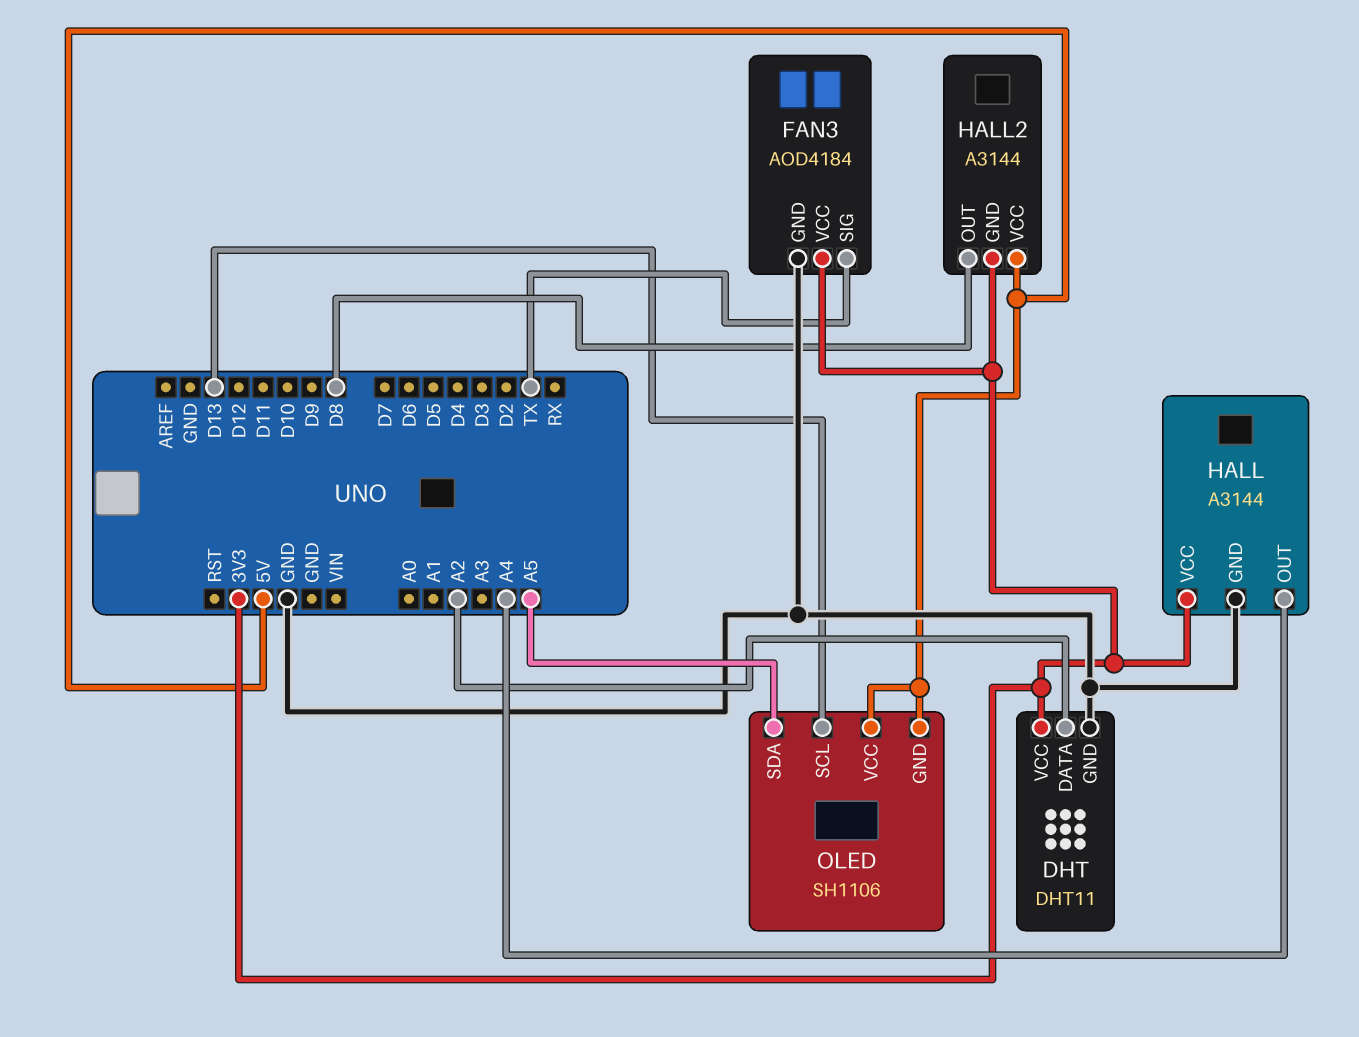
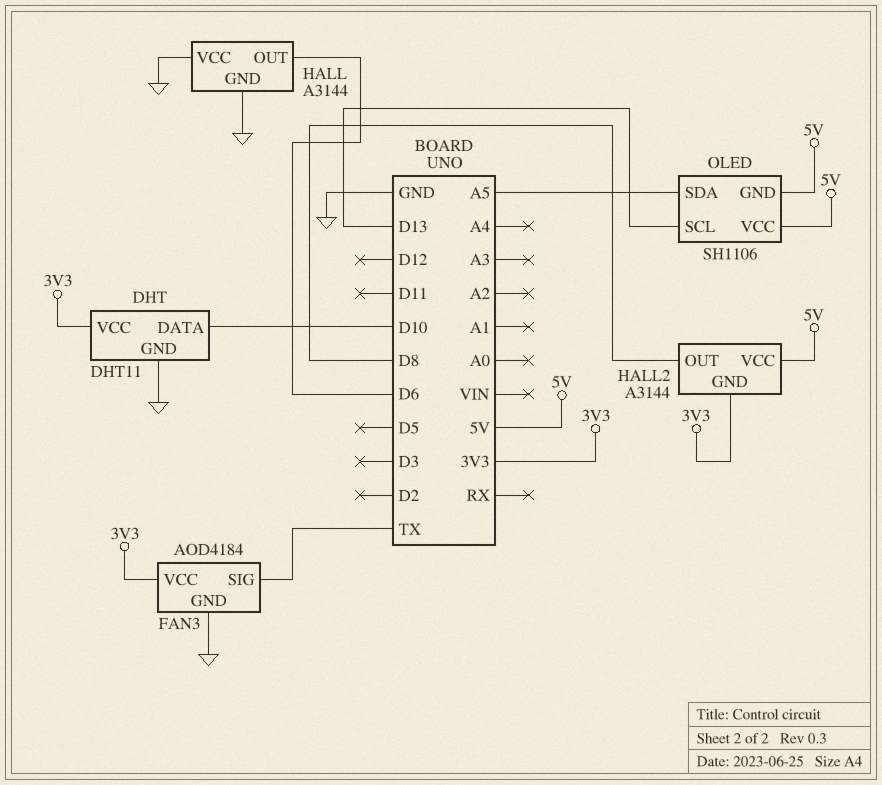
DHT pin DATA: A2 -> D10
HALL pin OUT: A4 -> D6
HALL pin VCC: 3V3 -> GND

